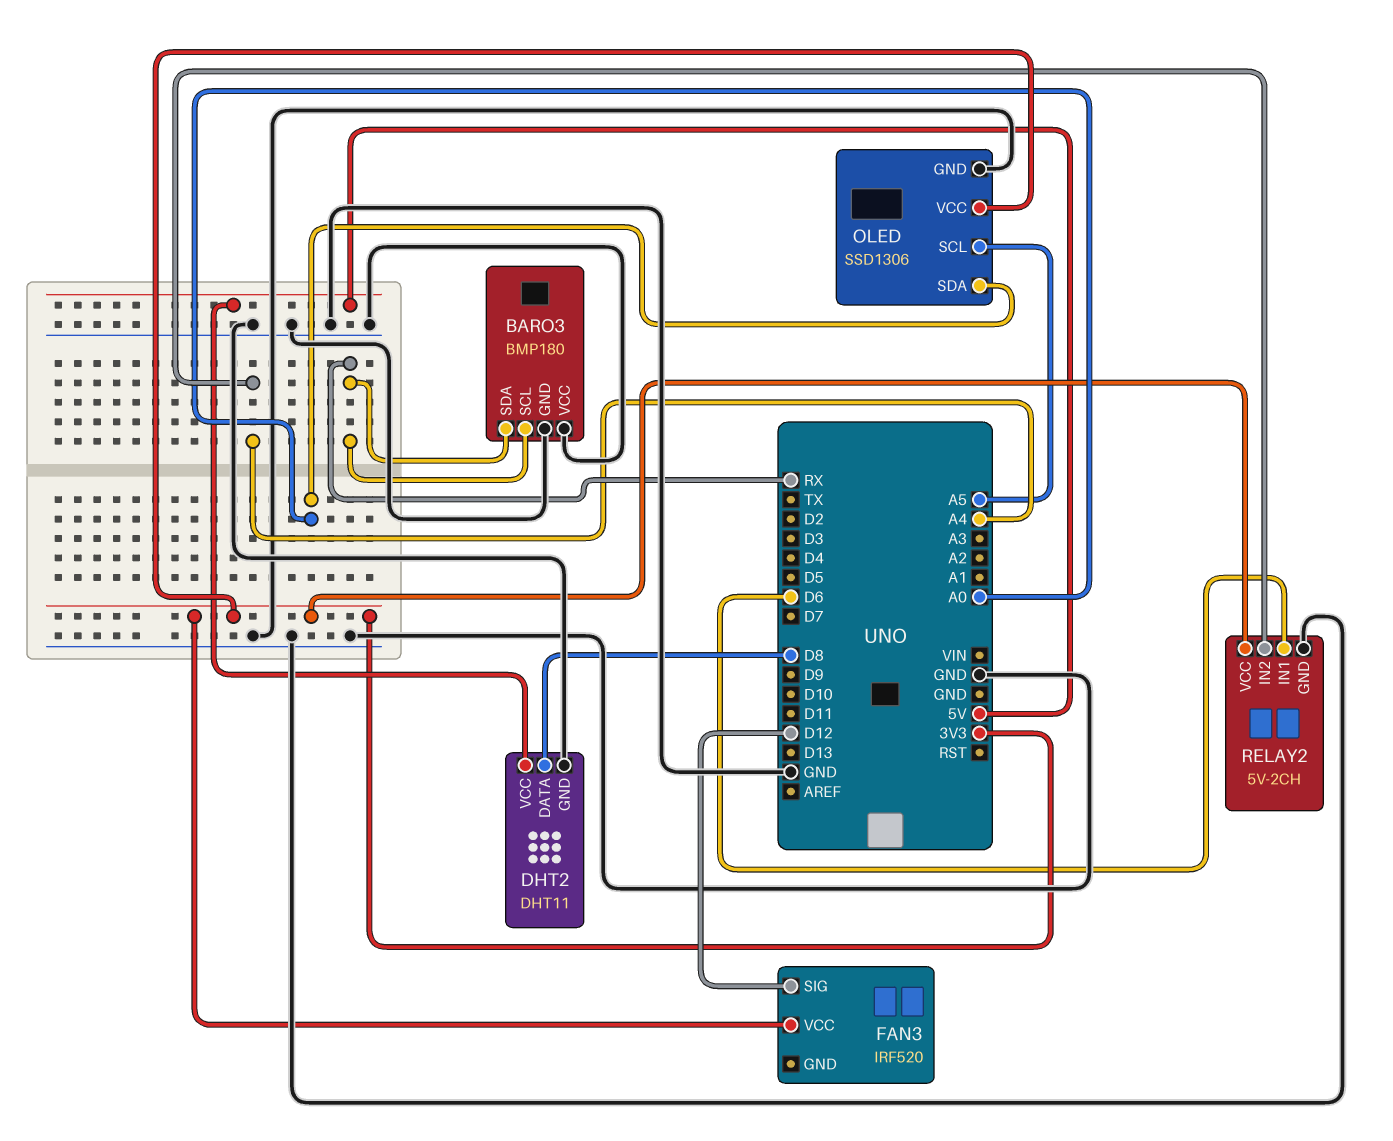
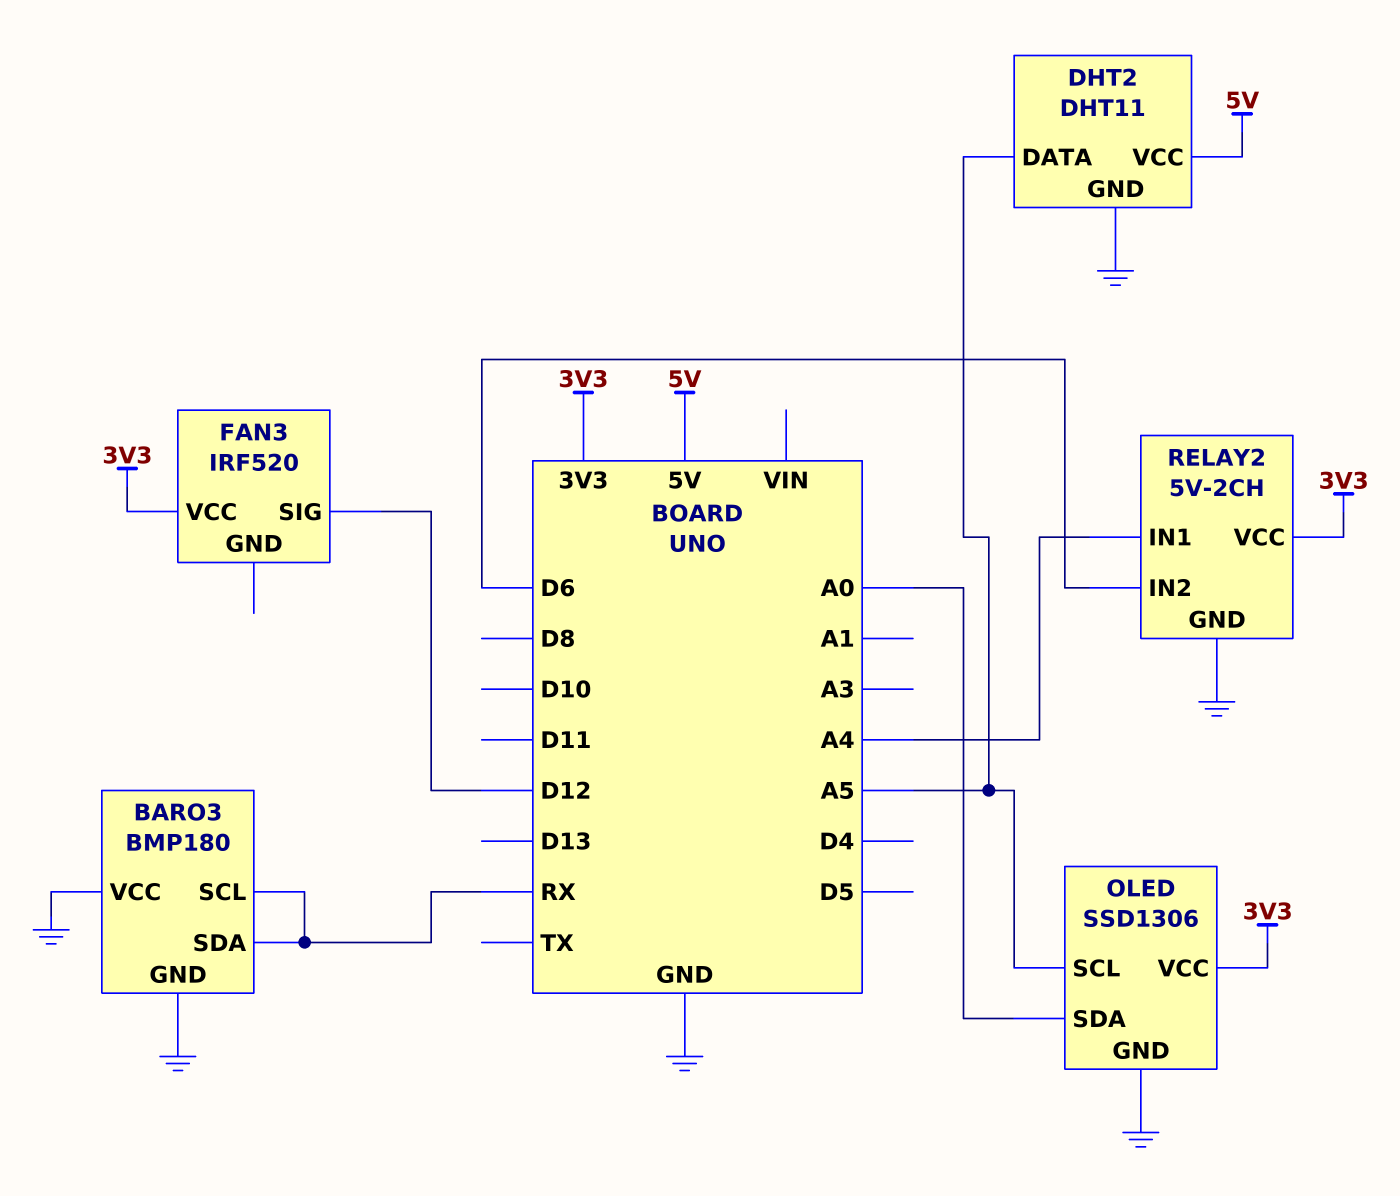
DHT2 pin DATA: D8 -> A5
RELAY2 pin IN1: D6 -> A4
RELAY2 pin IN2: A4 -> D6

